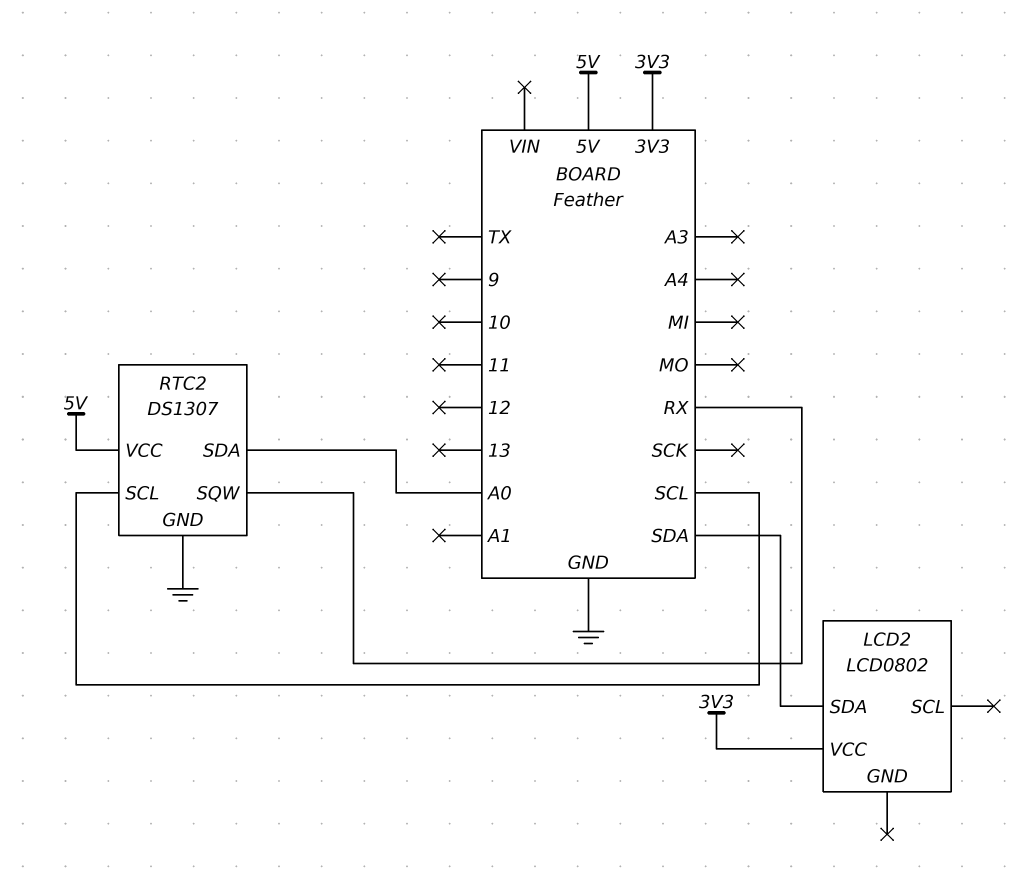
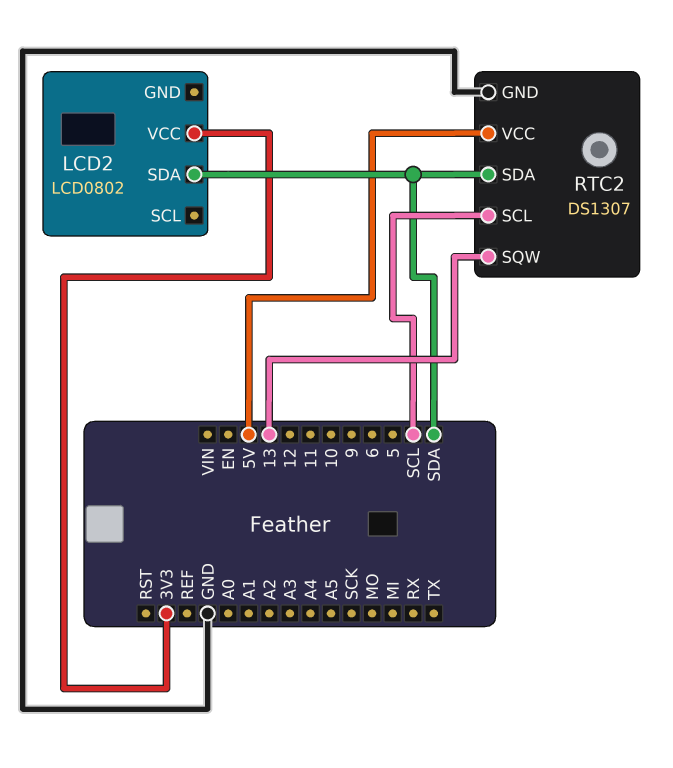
RTC2 pin SDA: A0 -> SDA
RTC2 pin SQW: RX -> 13

